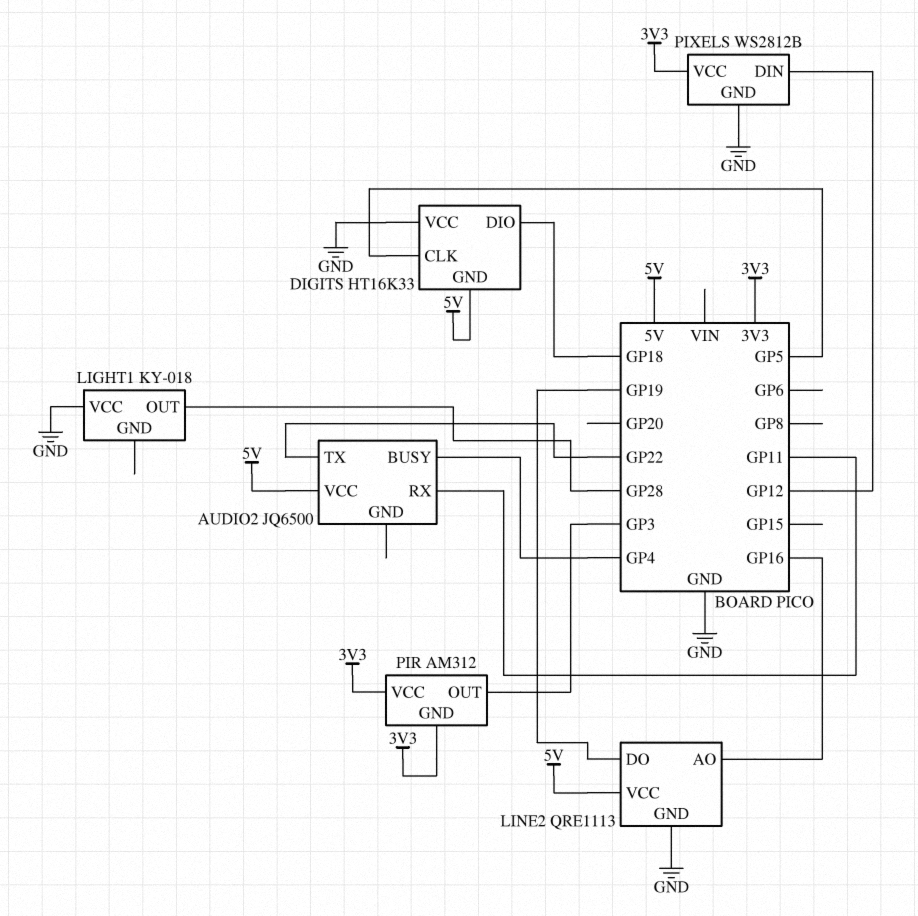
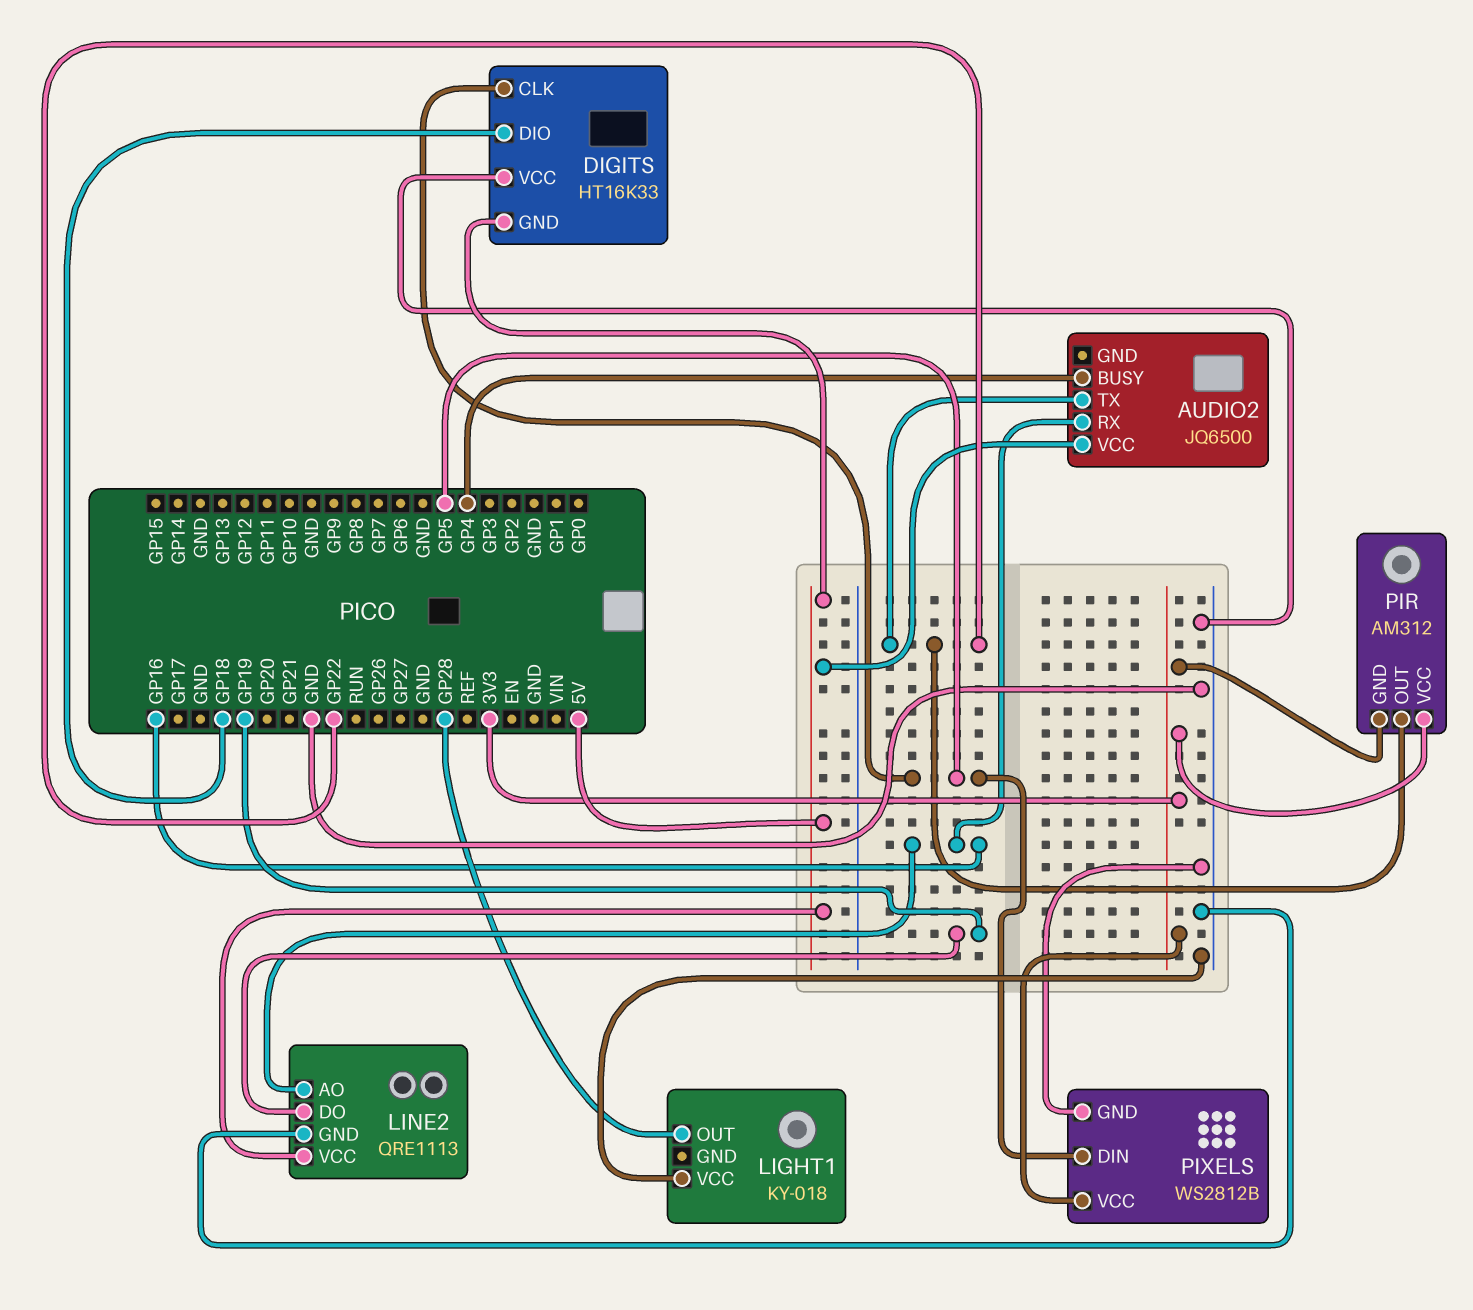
AUDIO2 pin RX: GP11 -> GP16
PIR pin OUT: GP3 -> GP22
PIXELS pin DIN: GP12 -> GP5

